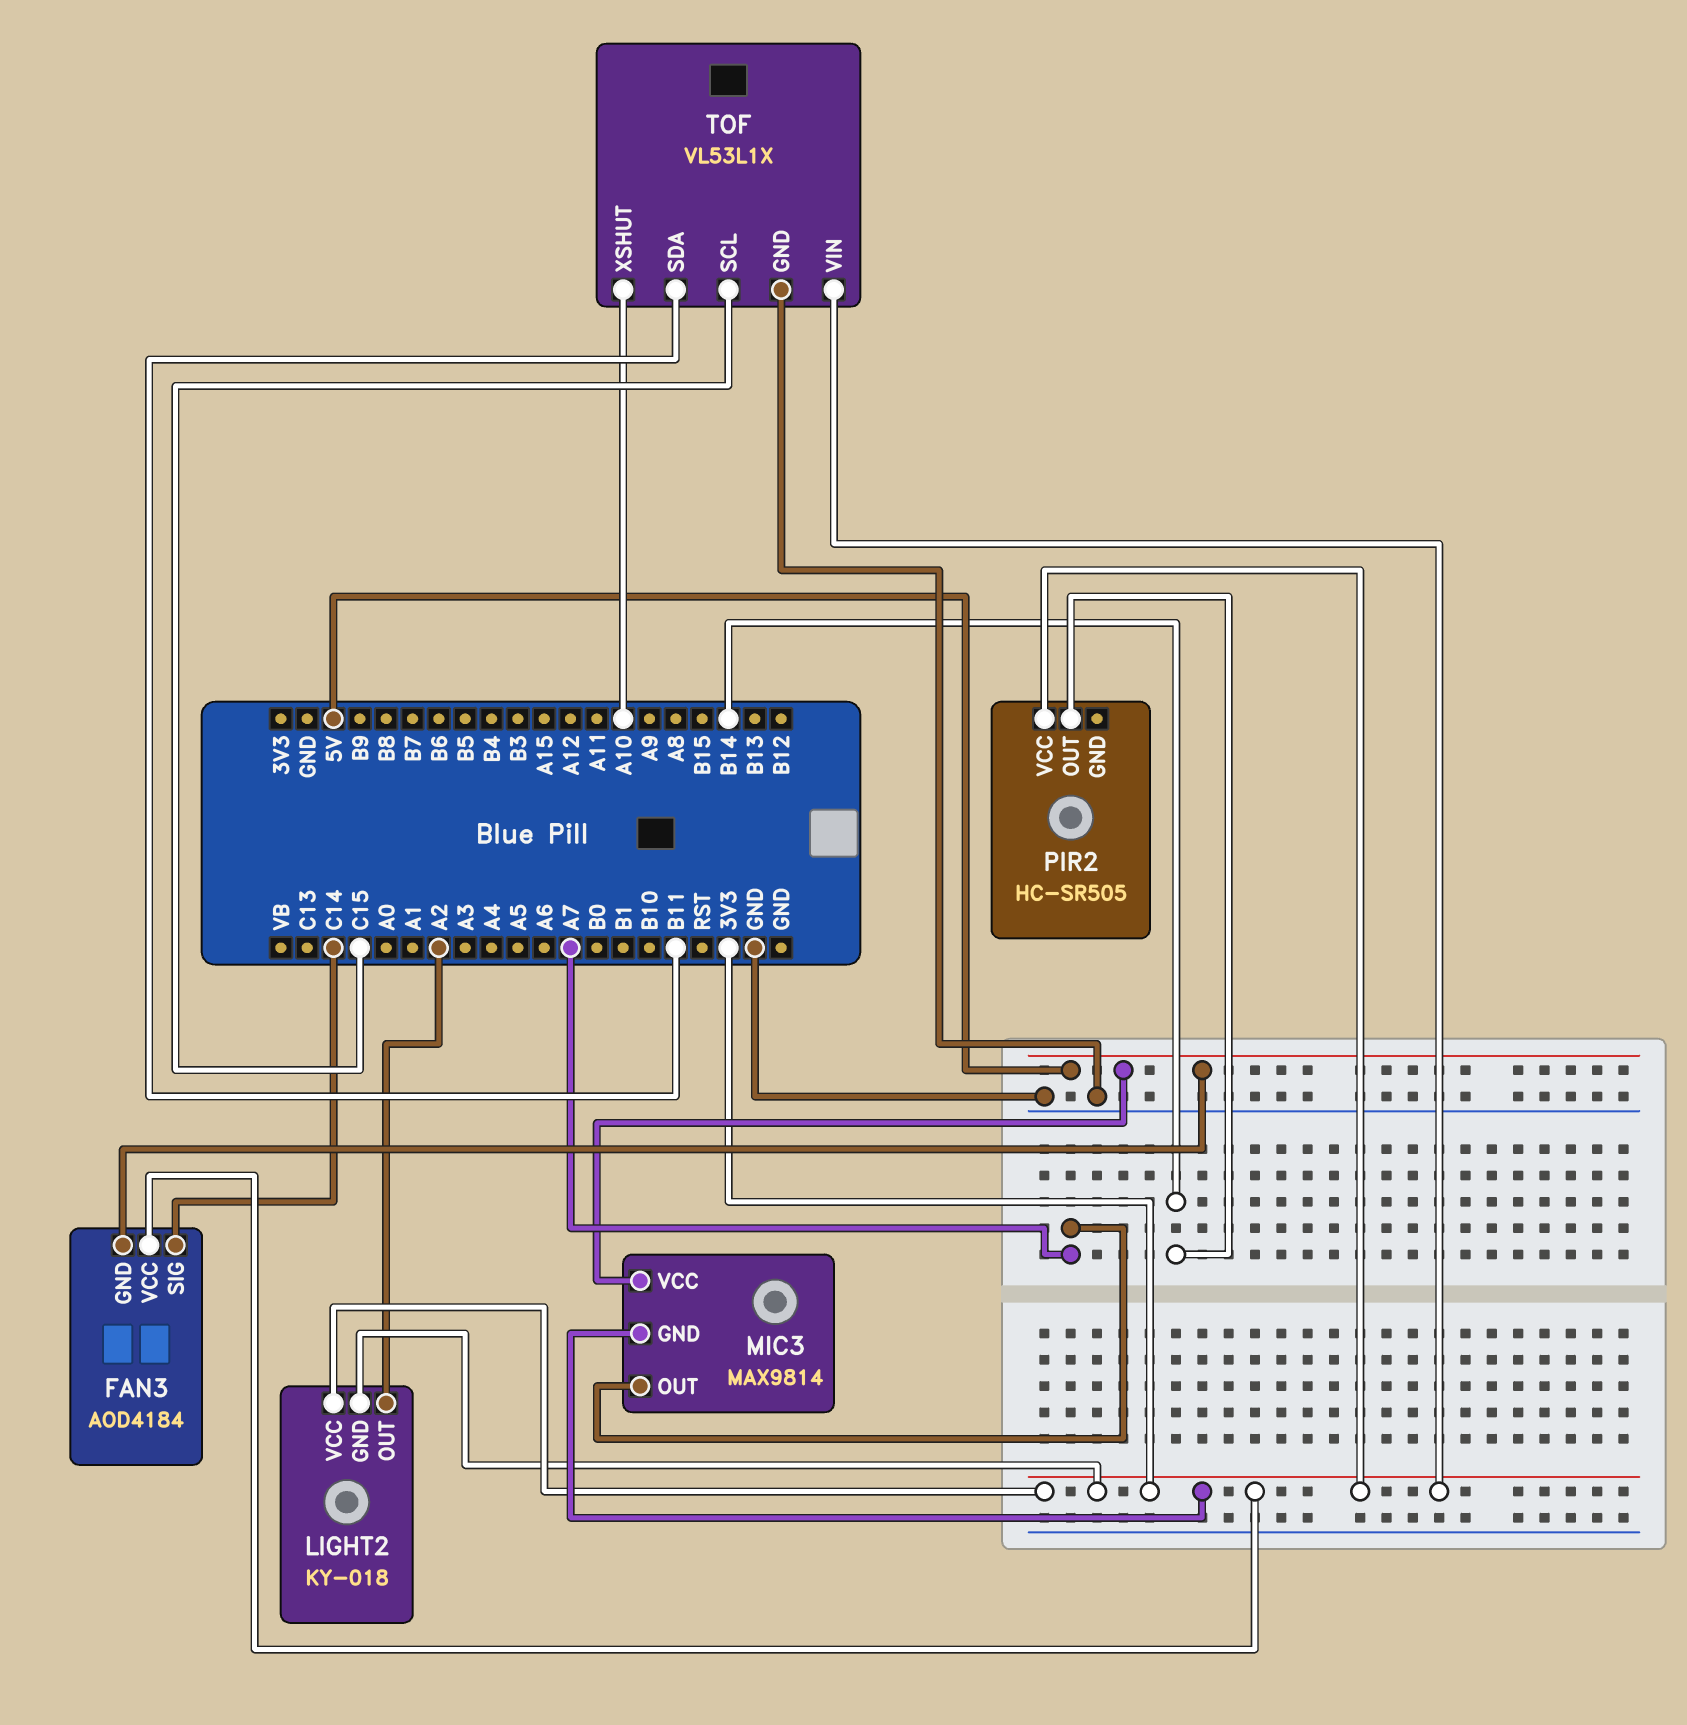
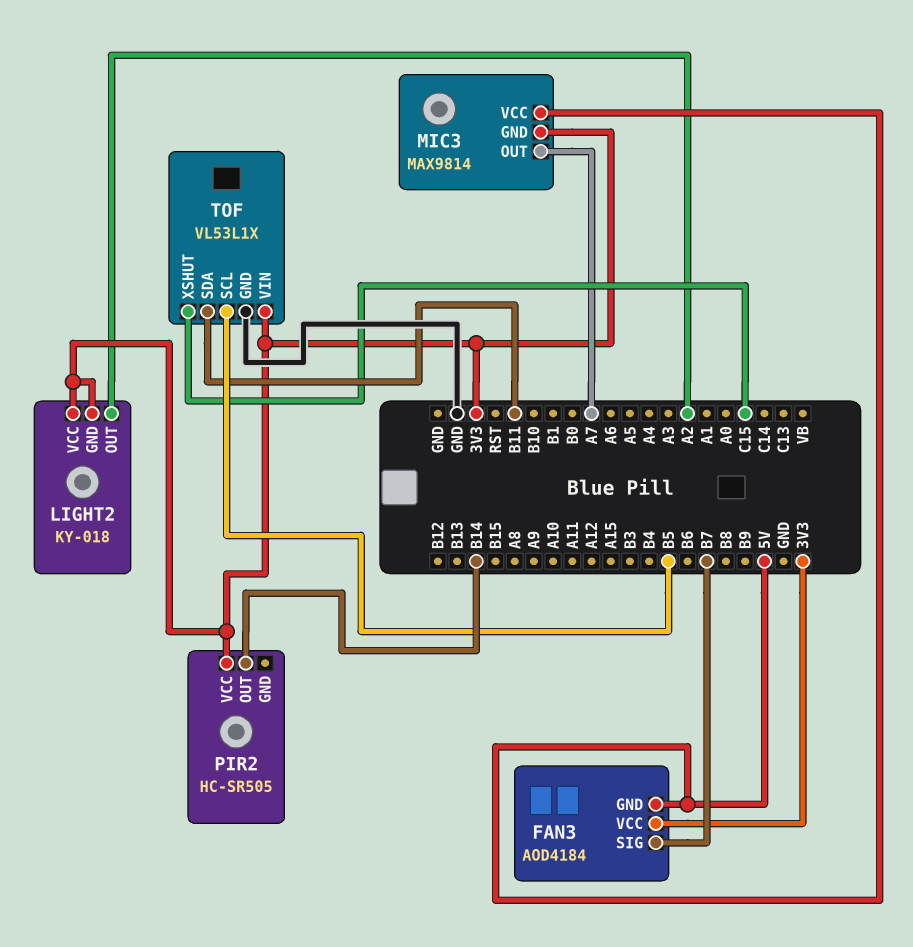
FAN3 pin SIG: C14 -> B7
TOF pin SCL: C15 -> B5
TOF pin XSHUT: A10 -> C15

